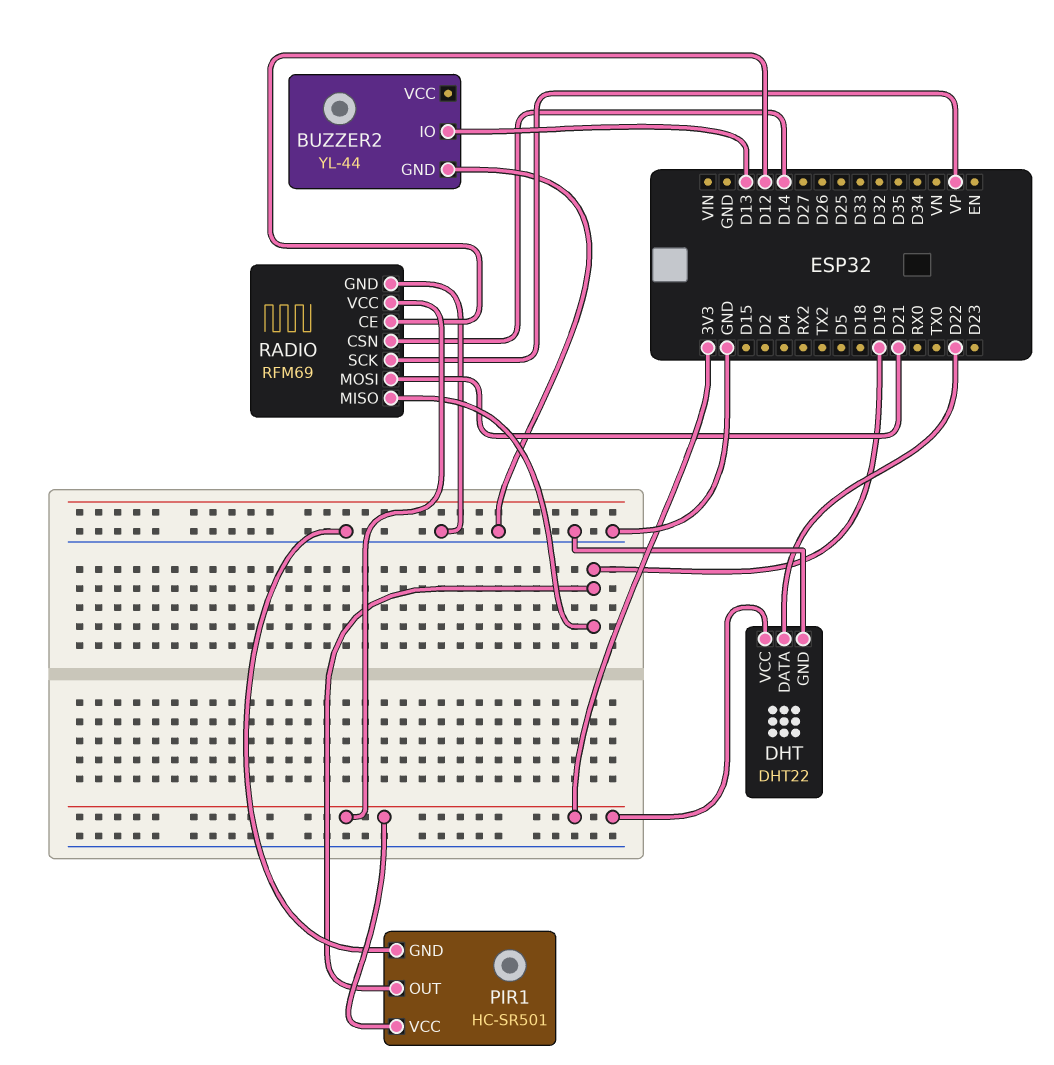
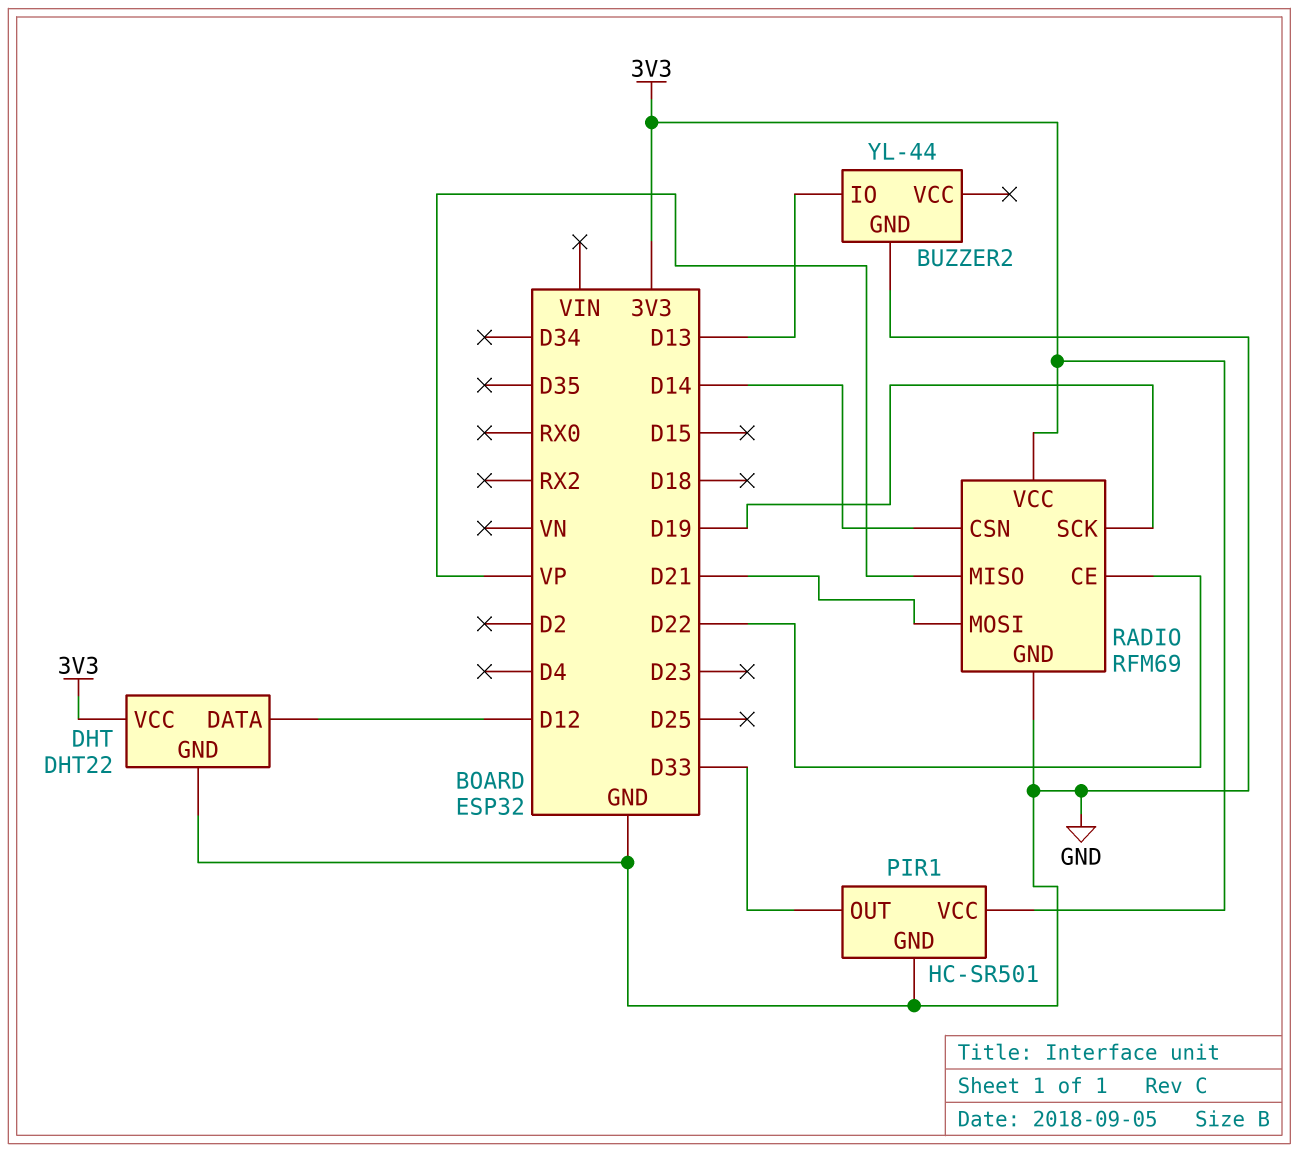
DHT pin DATA: D22 -> D12
PIR1 pin OUT: D19 -> D33
RADIO pin CE: D12 -> D22
RADIO pin MISO: D19 -> VP
RADIO pin SCK: VP -> D19

